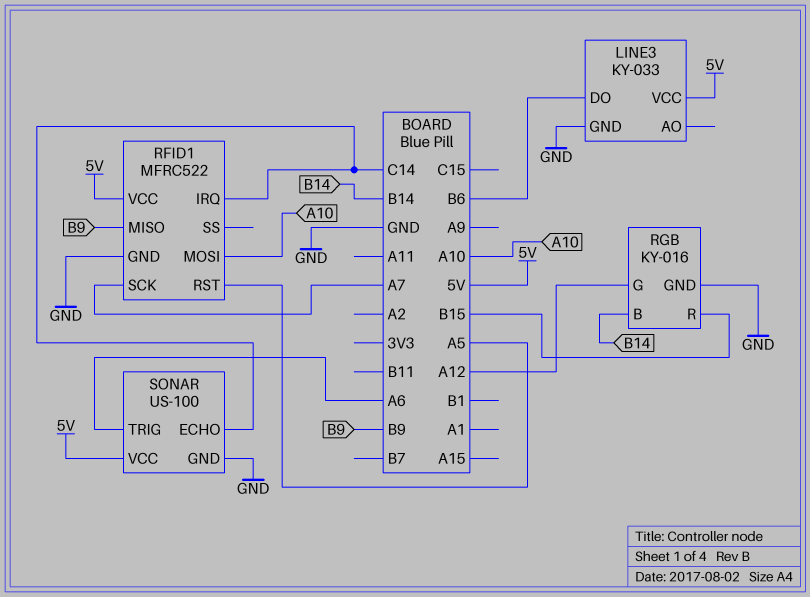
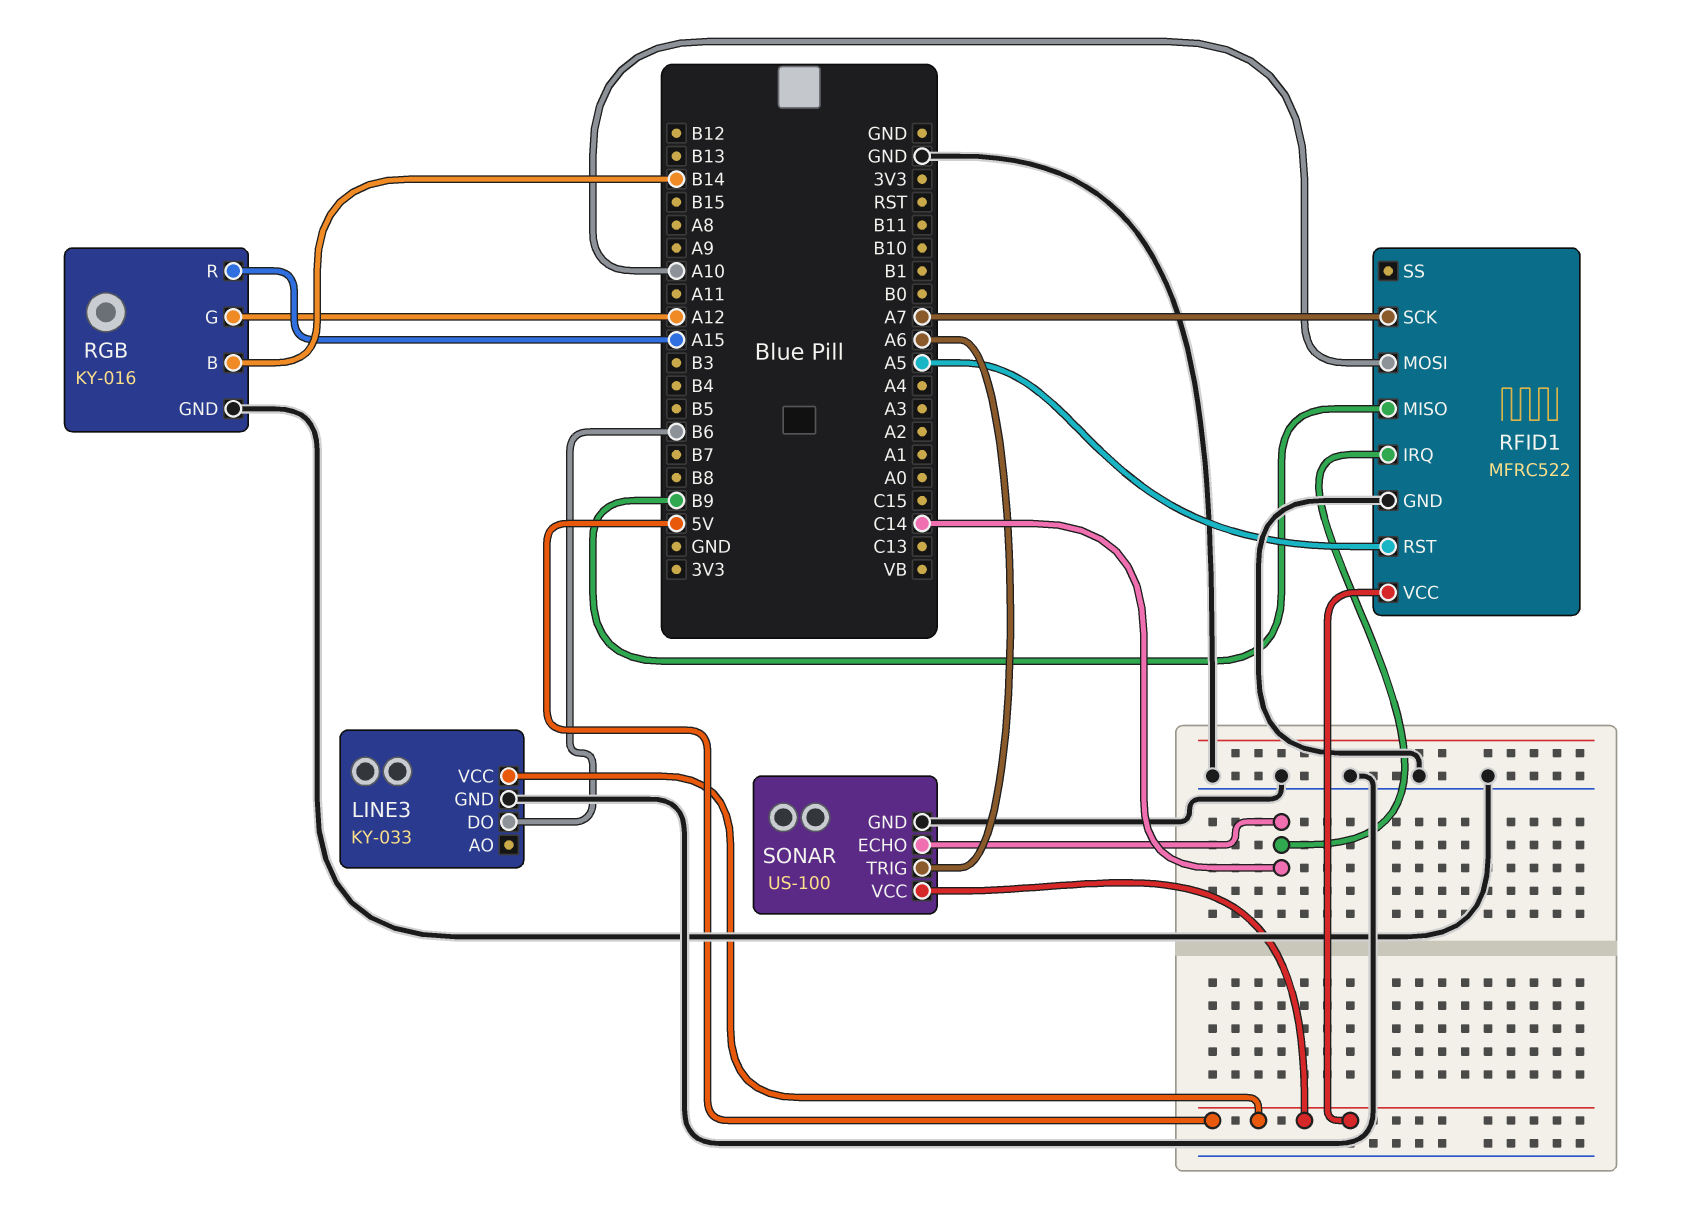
RGB pin R: B15 -> A15

